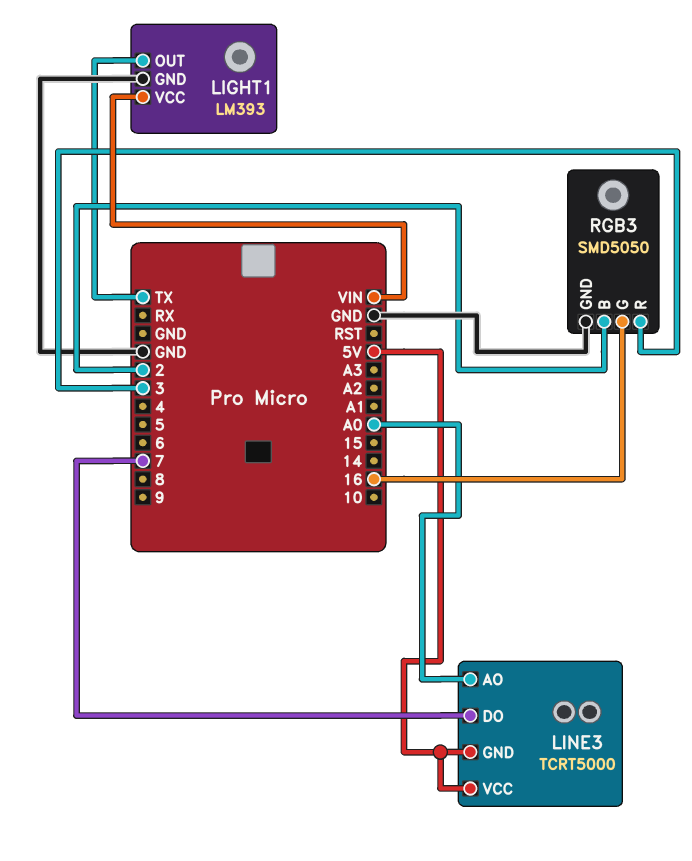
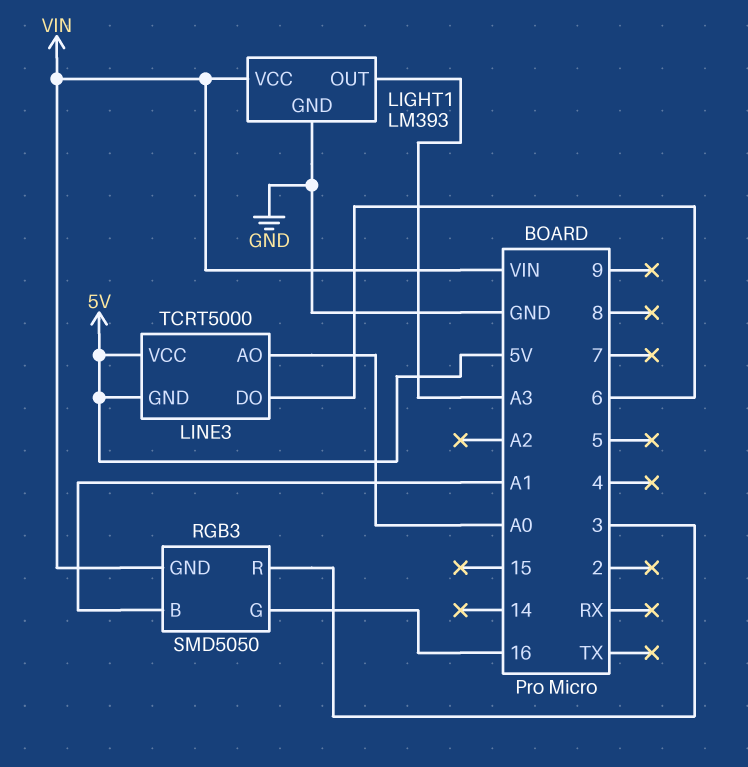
LIGHT1 pin OUT: TX -> A3
LINE3 pin DO: 7 -> 6
RGB3 pin B: 2 -> A1
RGB3 pin GND: GND -> VIN

